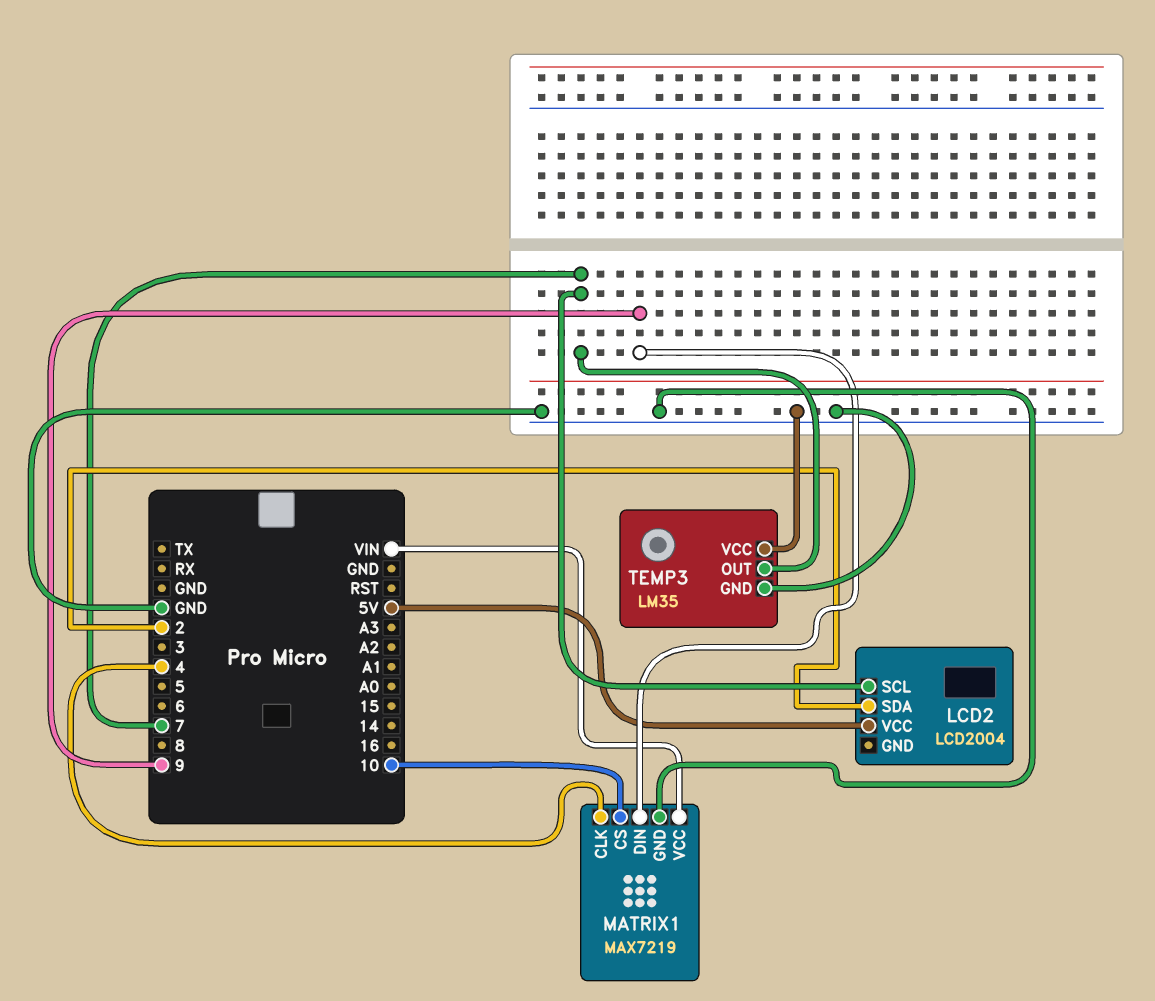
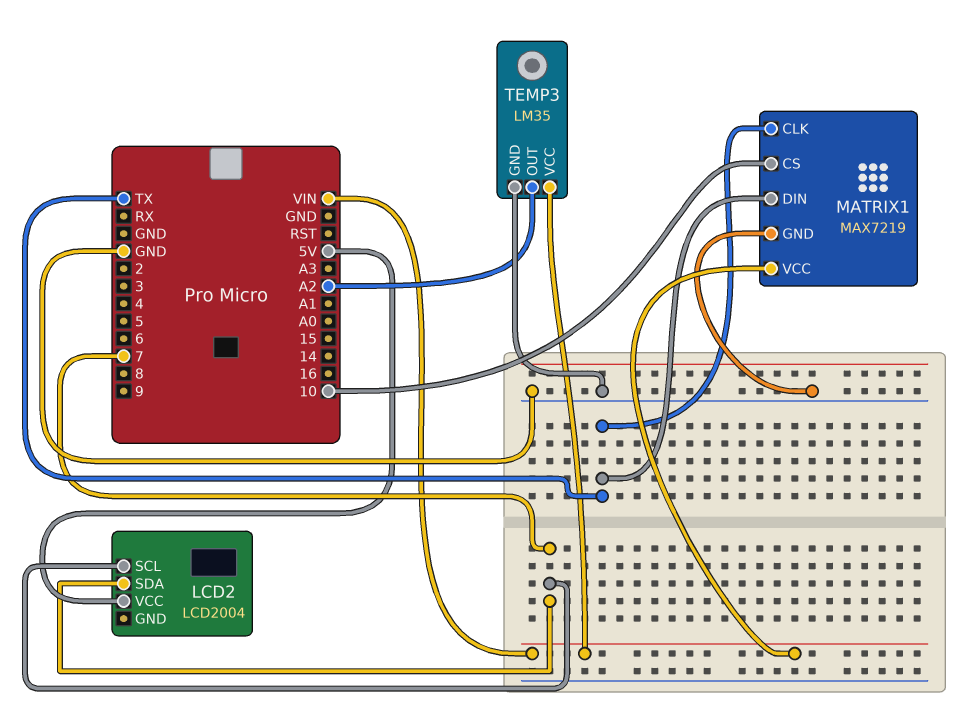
LCD2 pin SDA: 2 -> 7
MATRIX1 pin CLK: 4 -> TX
MATRIX1 pin DIN: 9 -> TX
TEMP3 pin OUT: 7 -> A2
TEMP3 pin VCC: GND -> VIN

